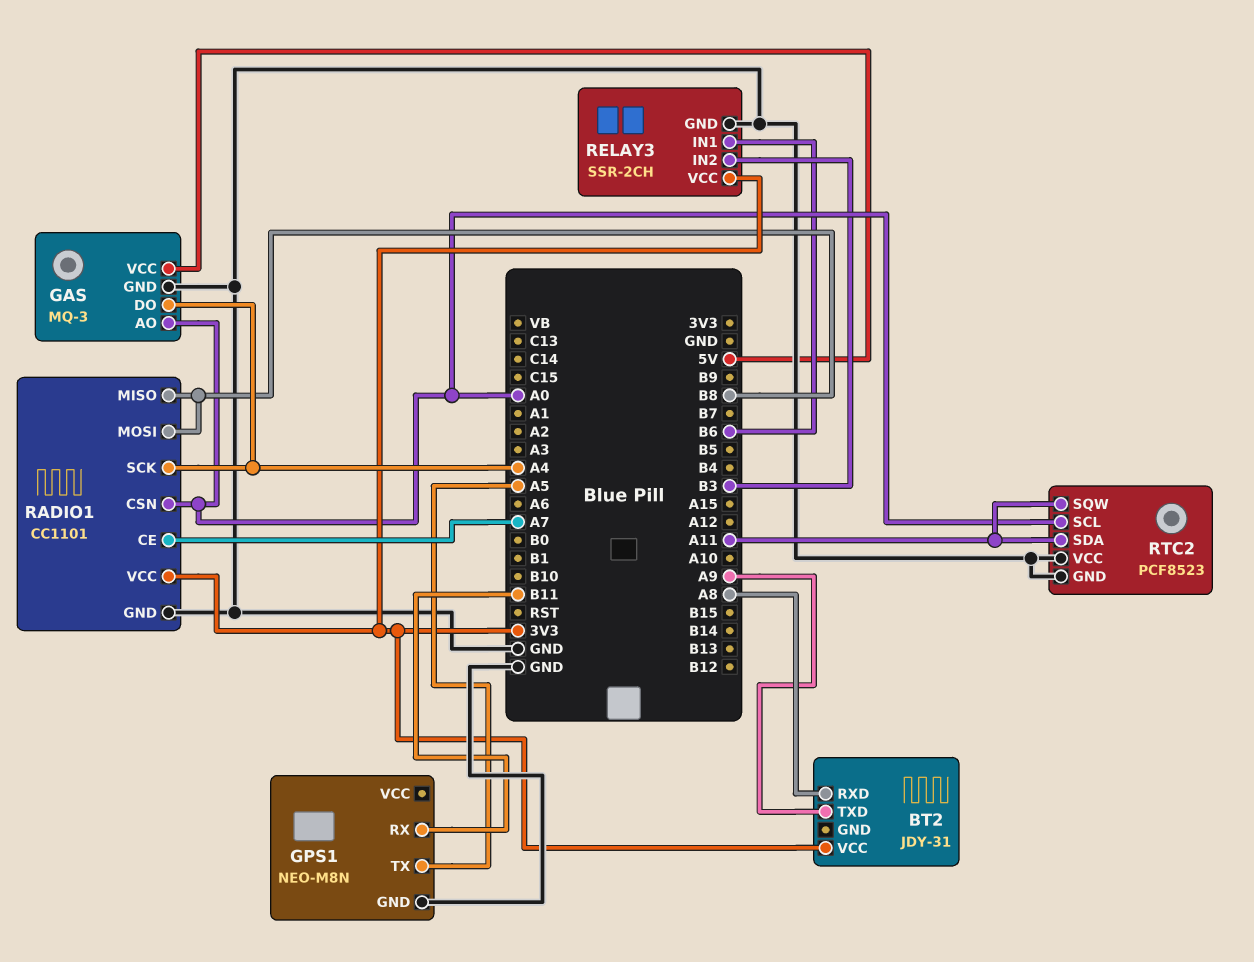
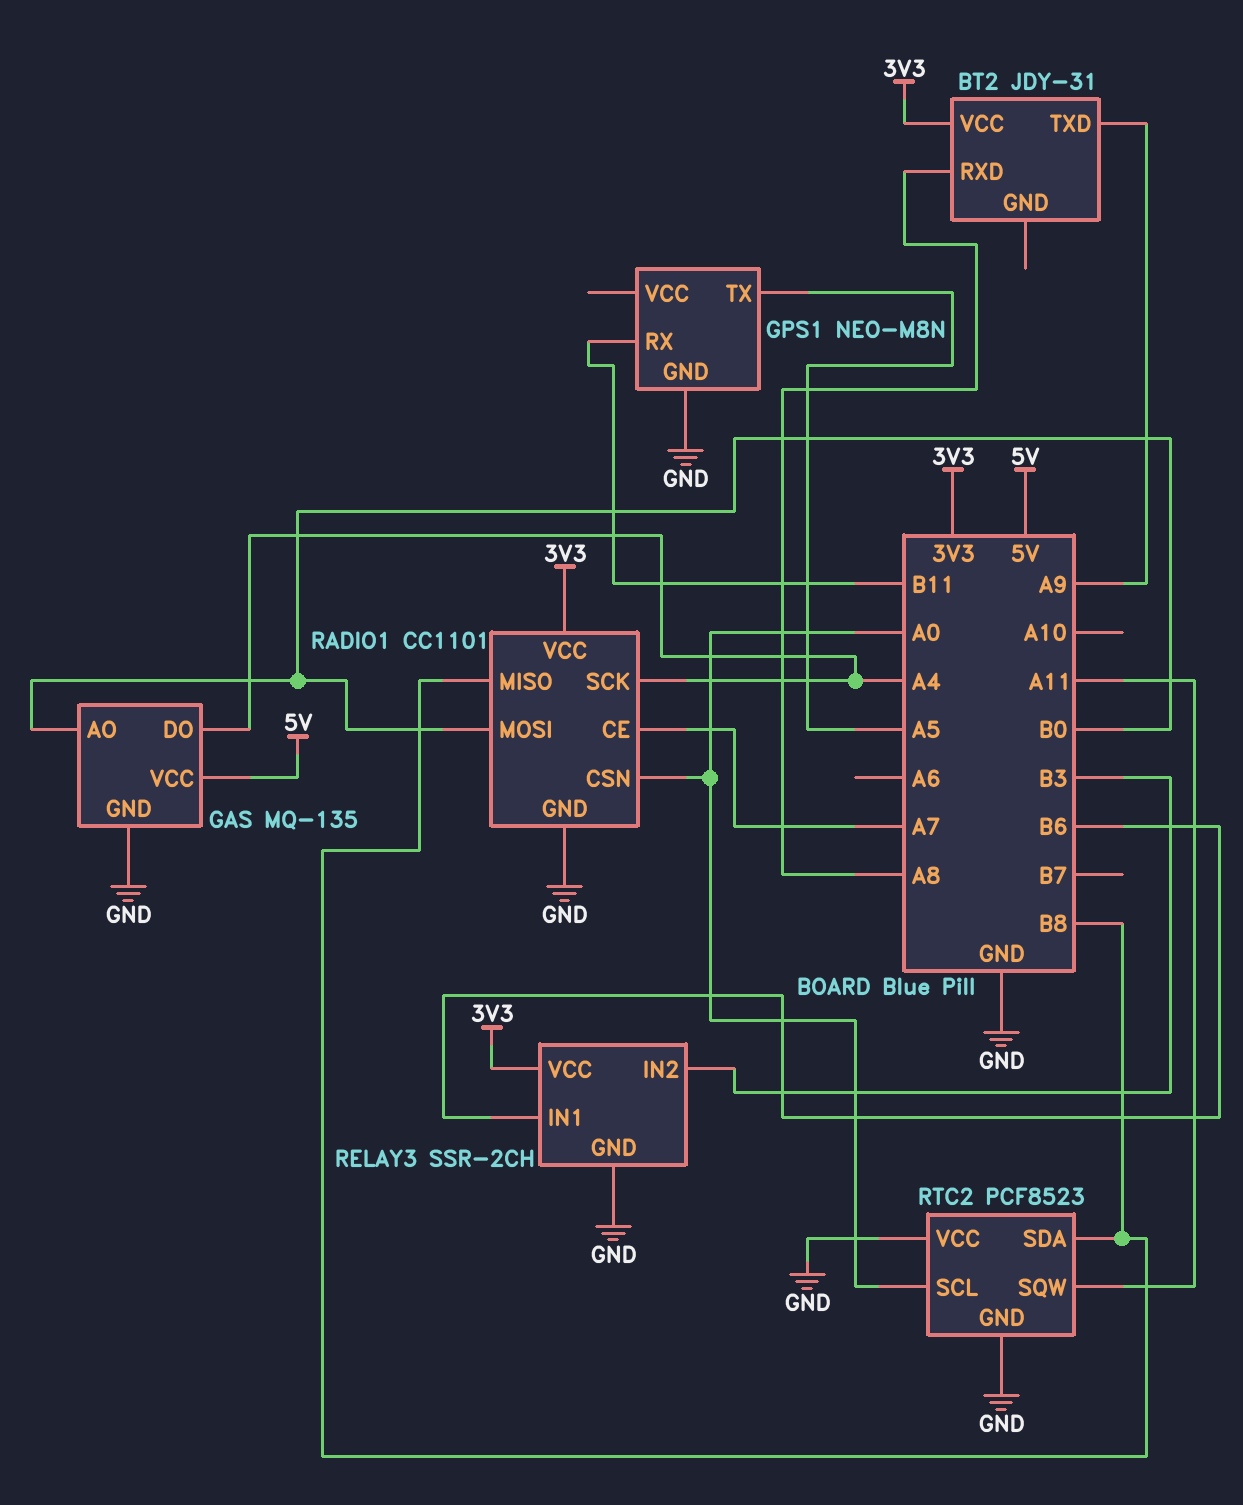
GAS: MQ-3 -> MQ-135
GAS pin AO: A0 -> B0
RADIO1 pin MOSI: B8 -> B0
RTC2 pin SDA: A11 -> B8

